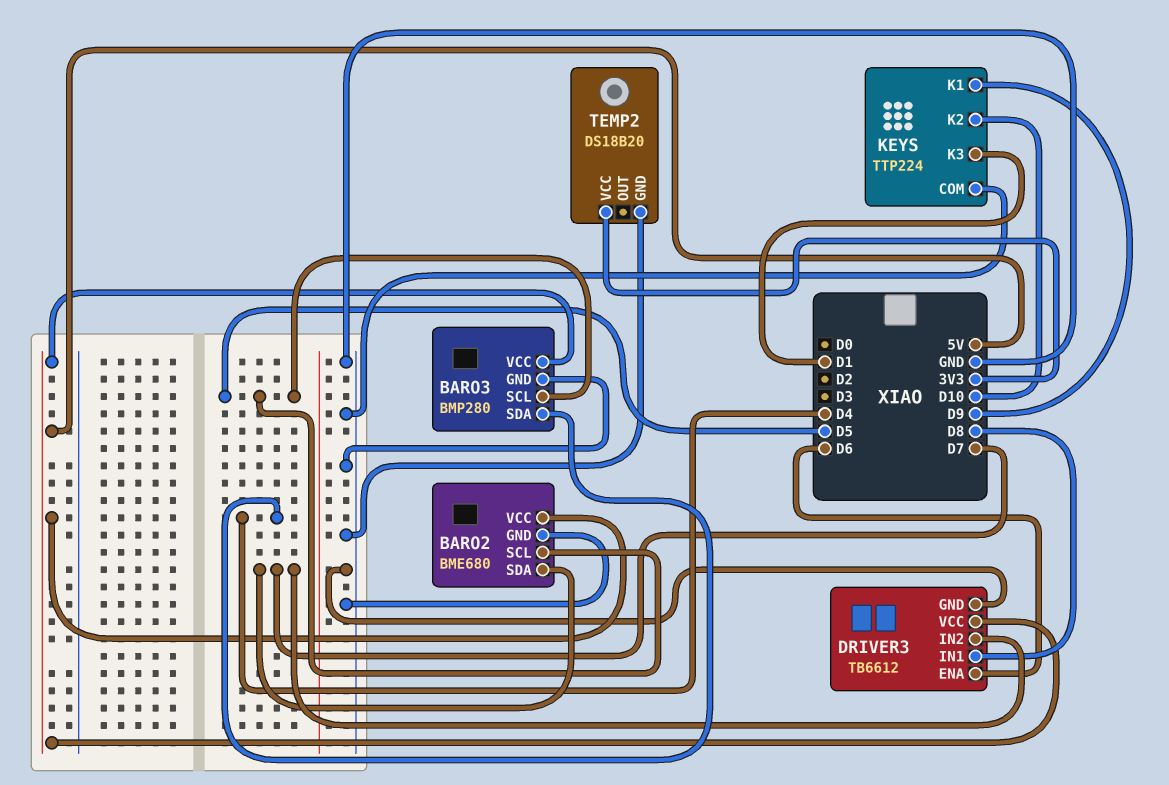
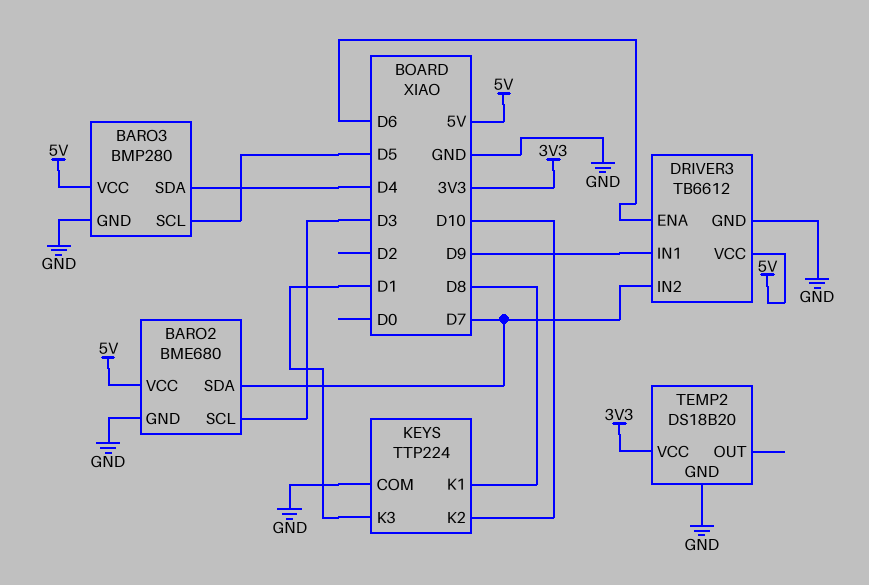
BARO2 pin SCL: D5 -> D3
DRIVER3 pin IN1: D8 -> D9
KEYS pin K1: D9 -> D8

